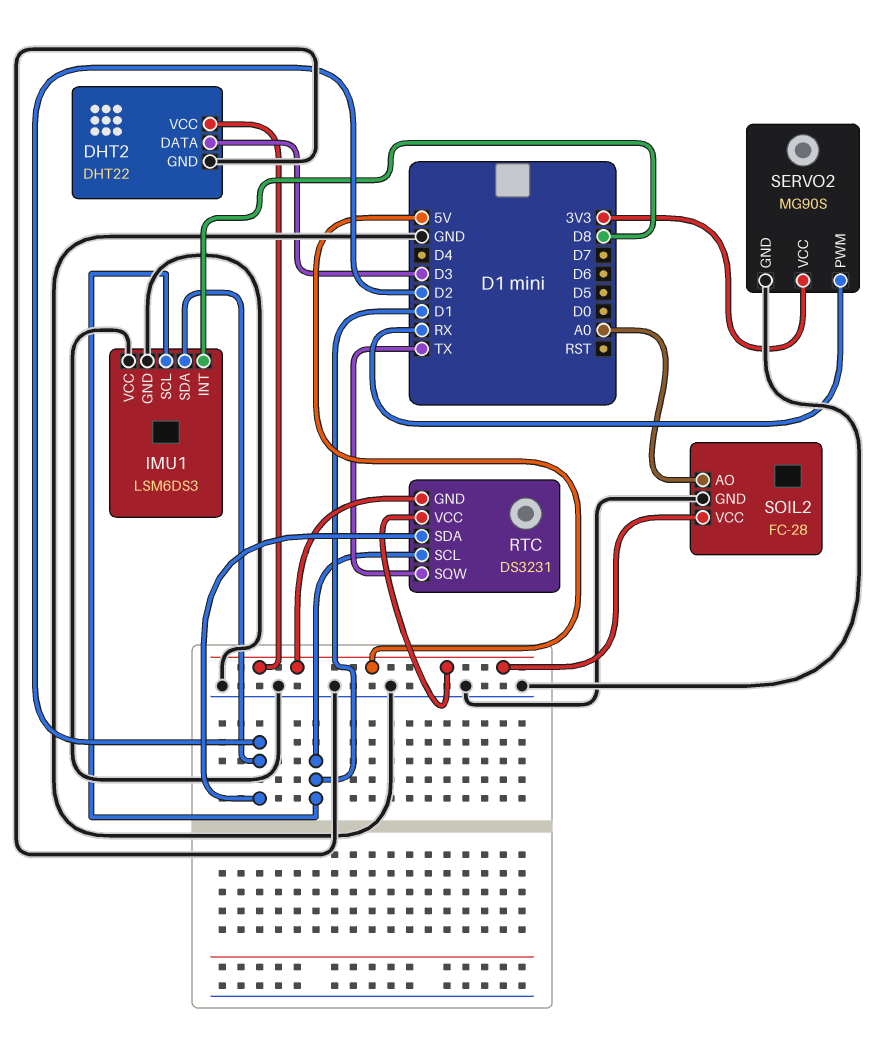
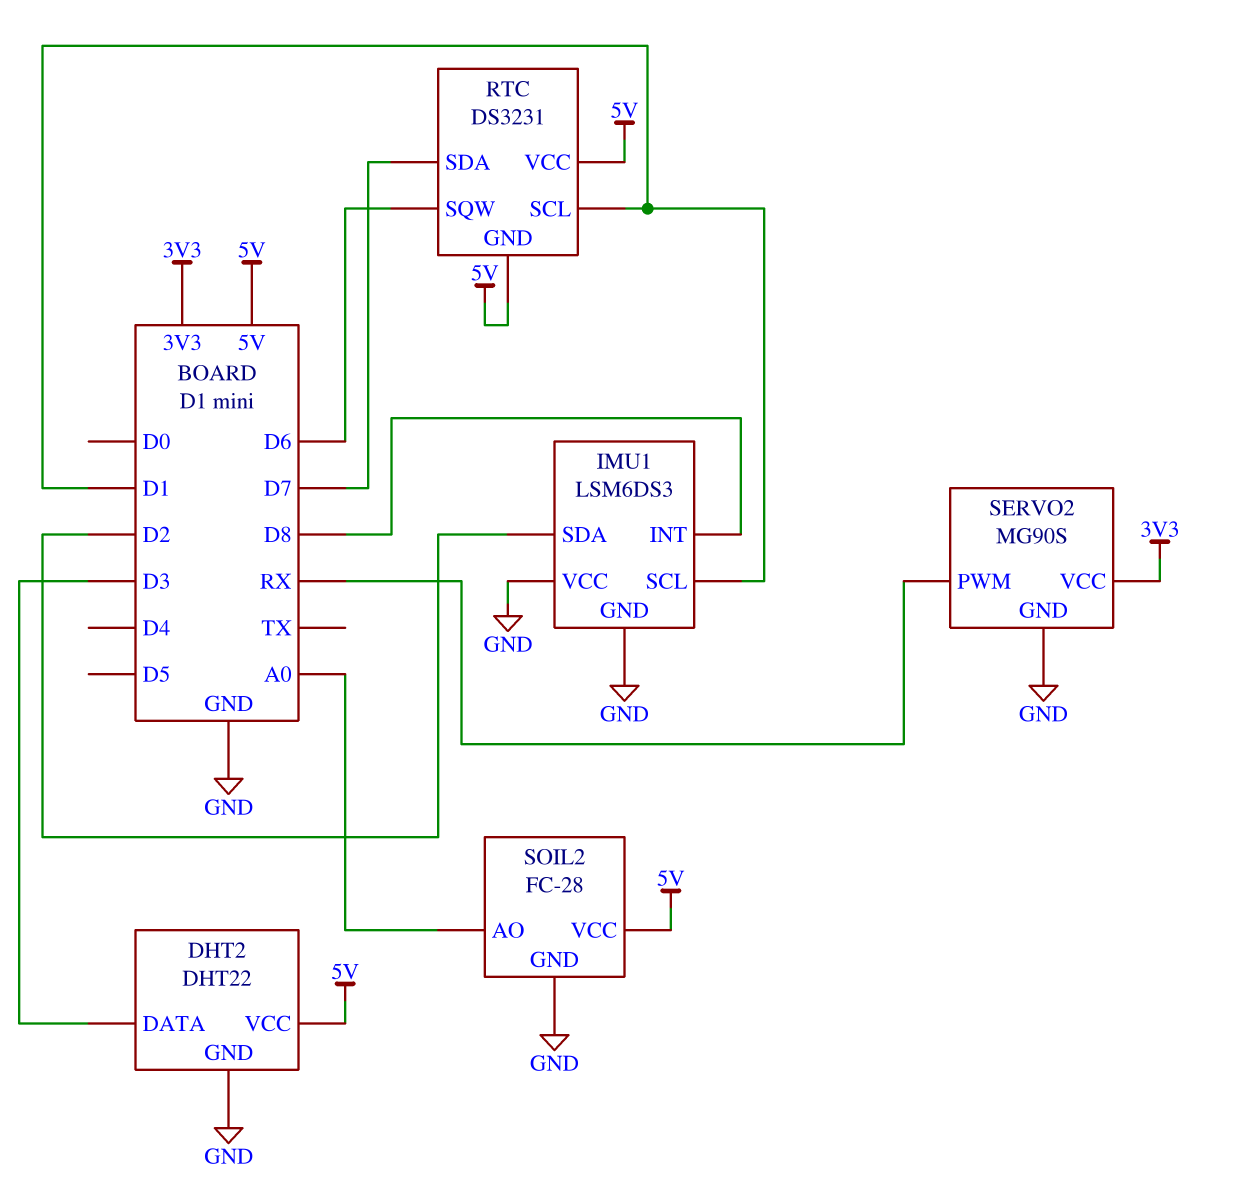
RTC pin SDA: D2 -> D7
RTC pin SQW: TX -> D6

